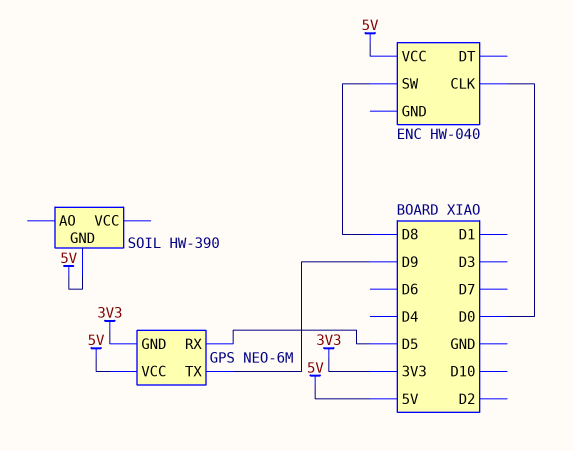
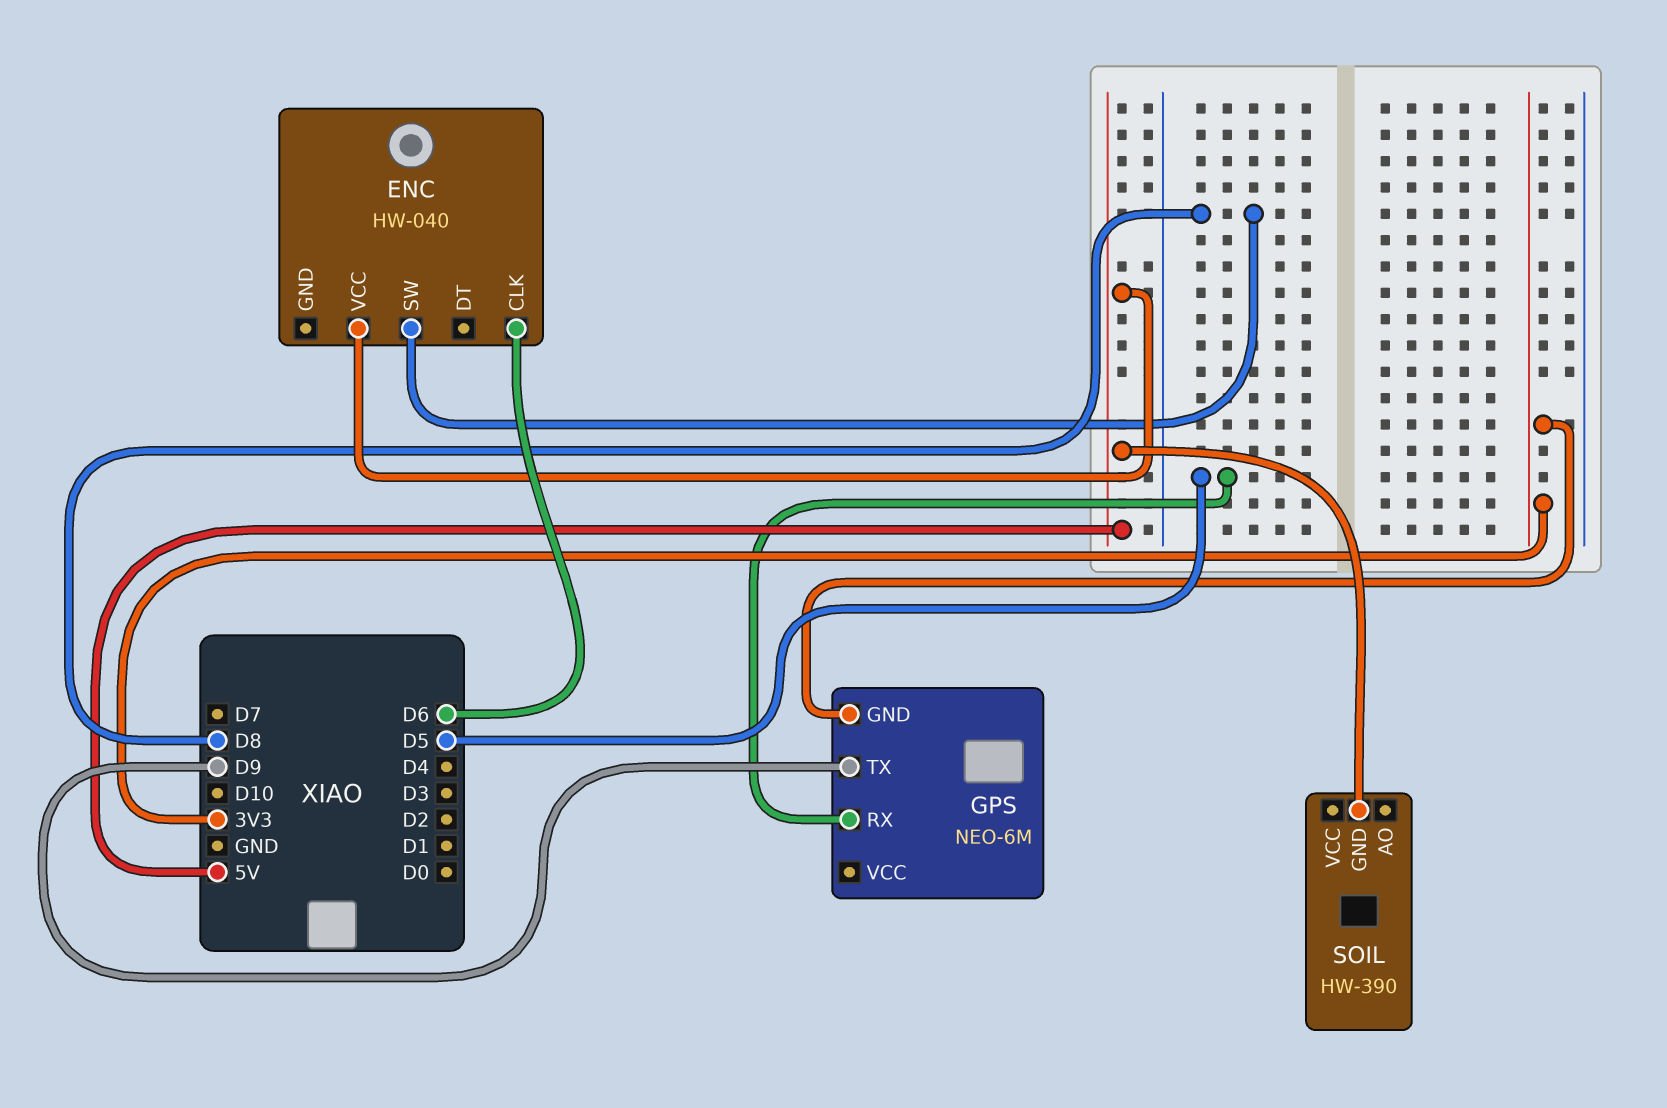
ENC pin CLK: D0 -> D6
GPS pin VCC: 5V -> none

